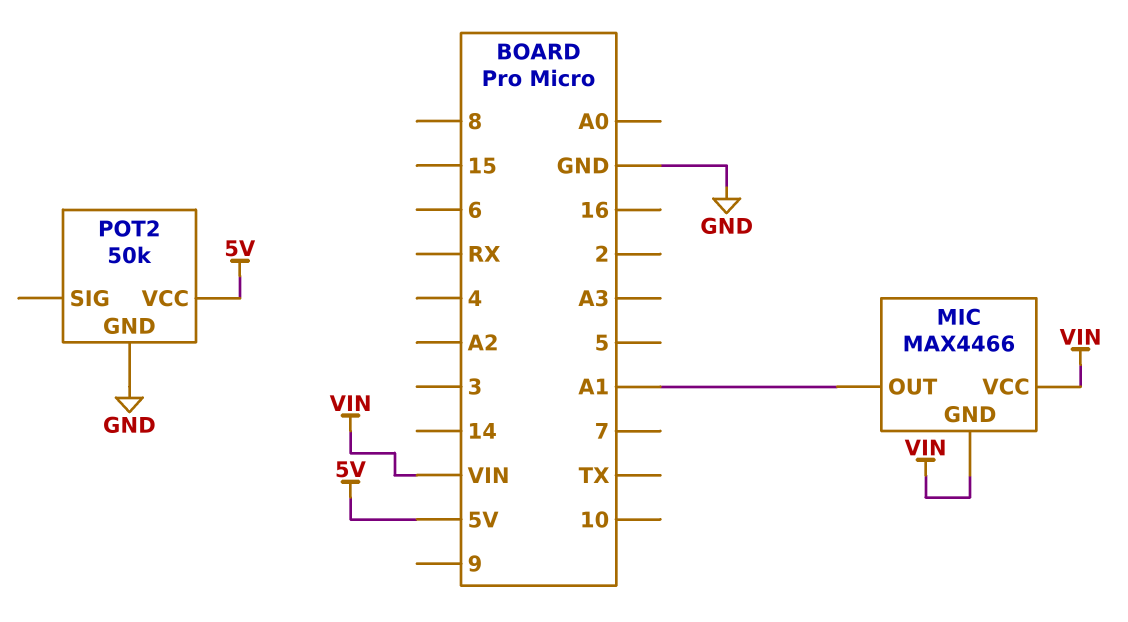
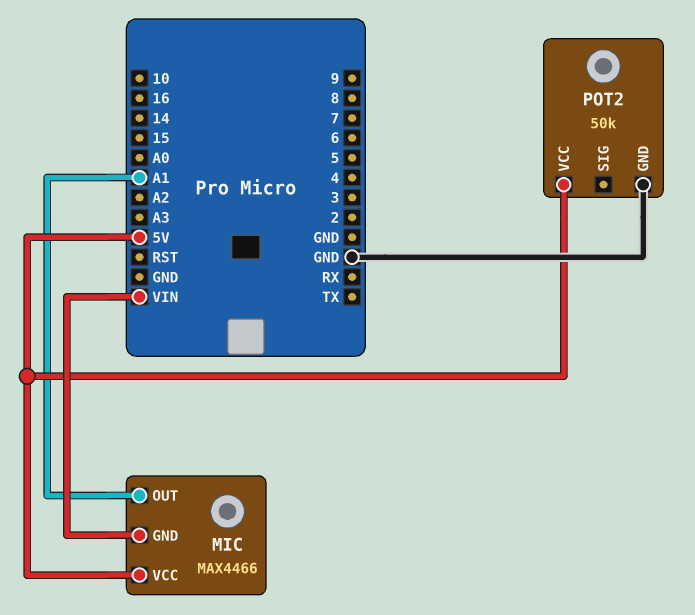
MIC pin VCC: VIN -> 5V

